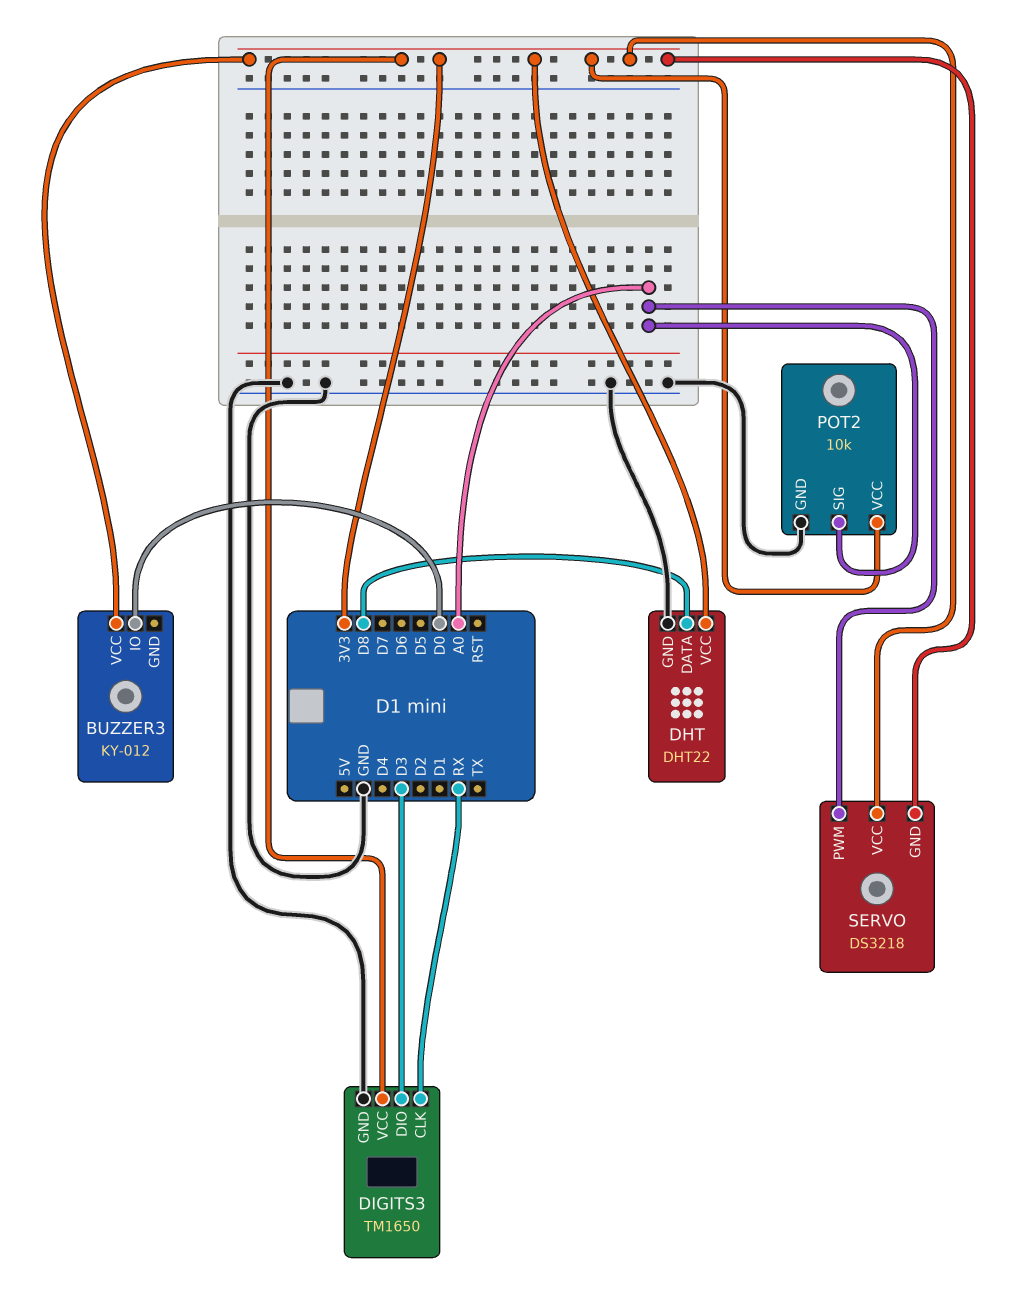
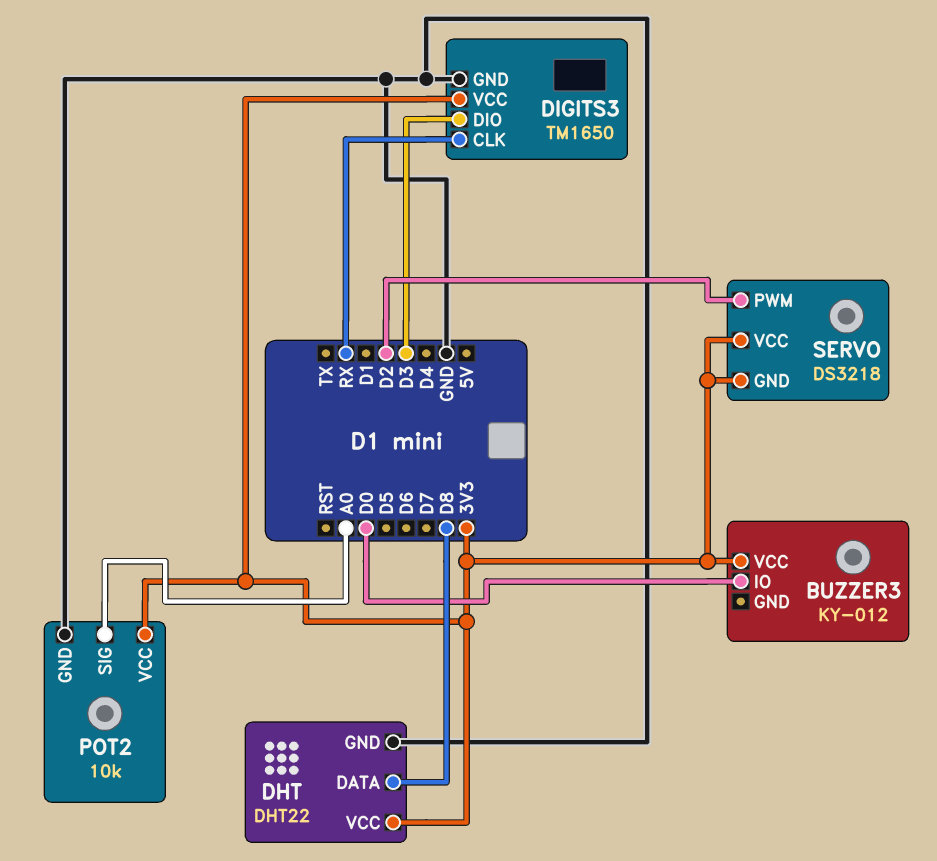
SERVO pin PWM: A0 -> D2

